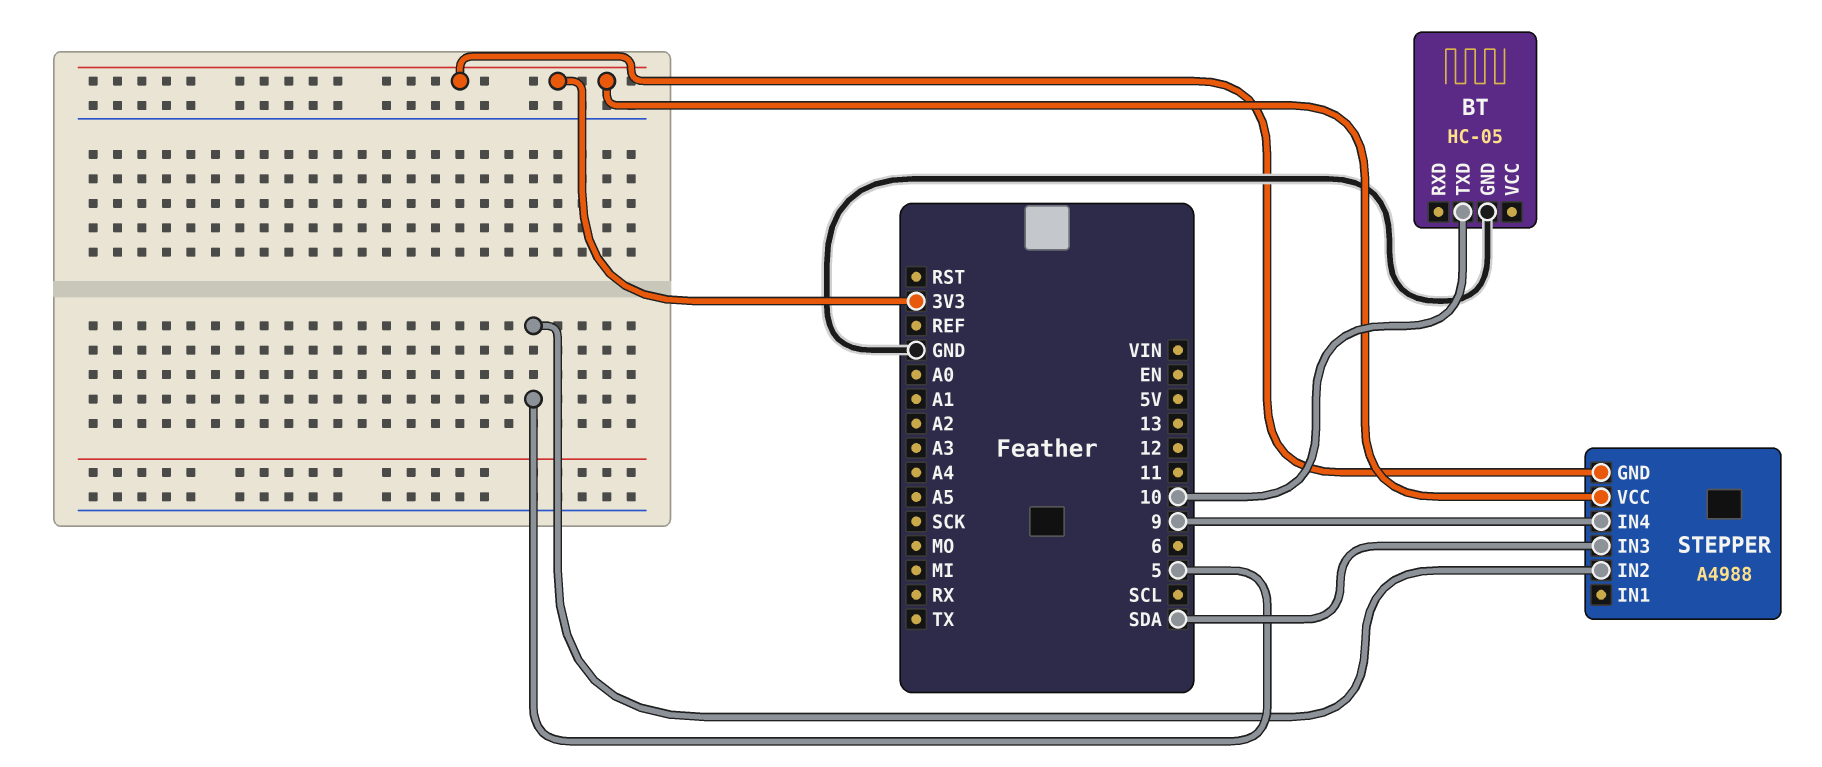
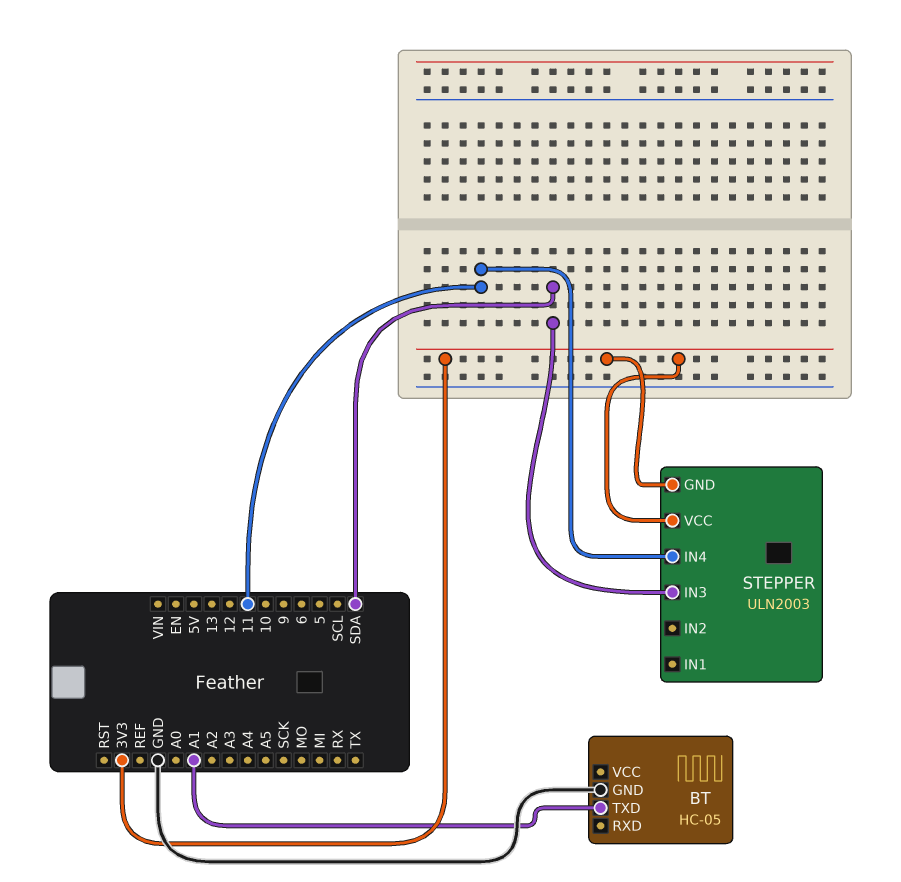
BT pin TXD: 10 -> A1
STEPPER: A4988 -> ULN2003
STEPPER pin IN2: 5 -> none
STEPPER pin IN4: 9 -> 11

